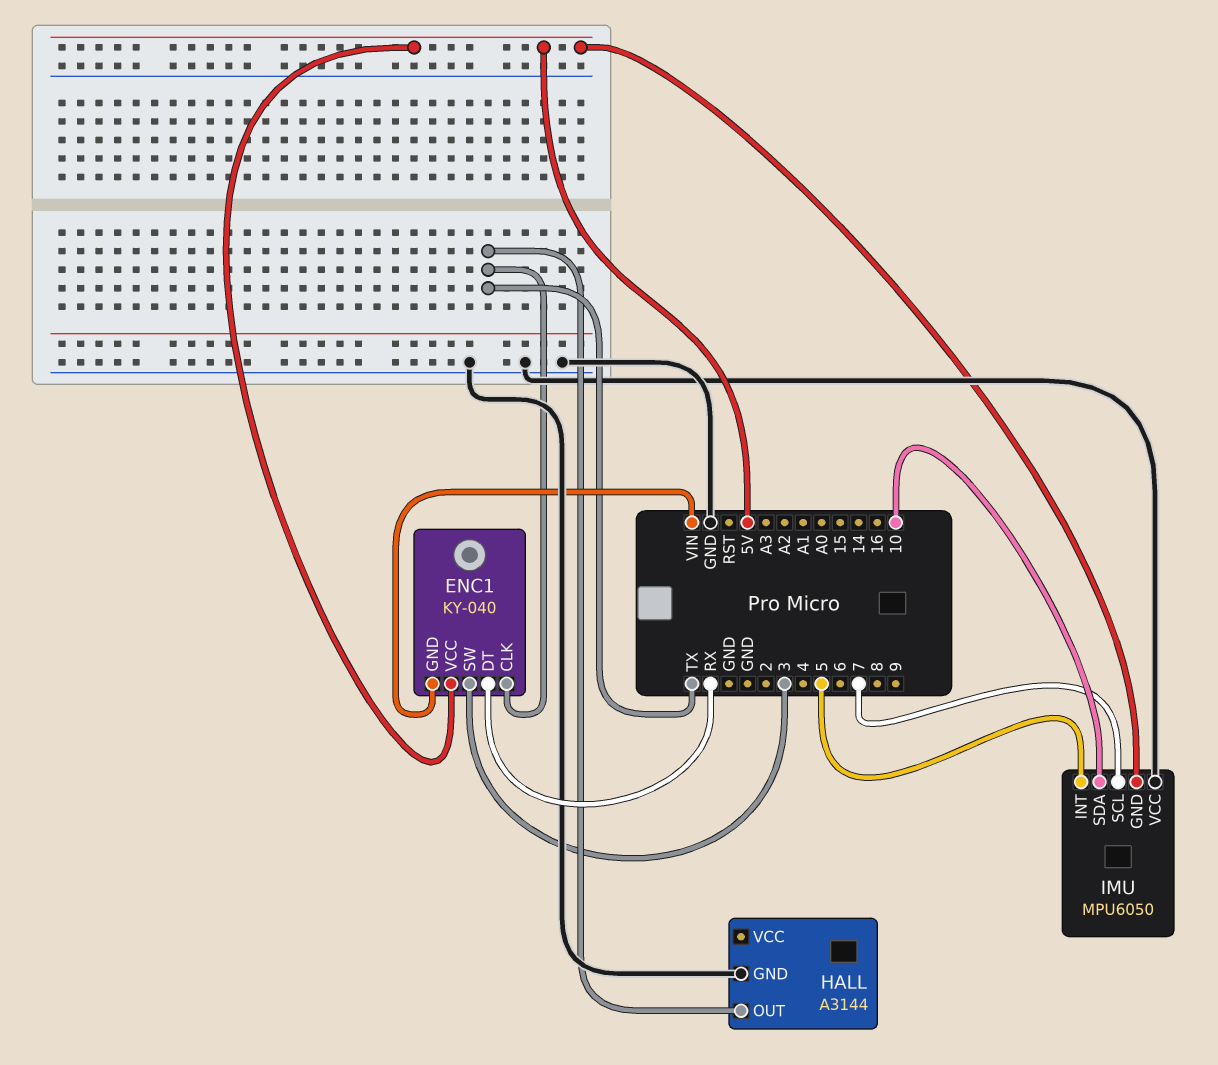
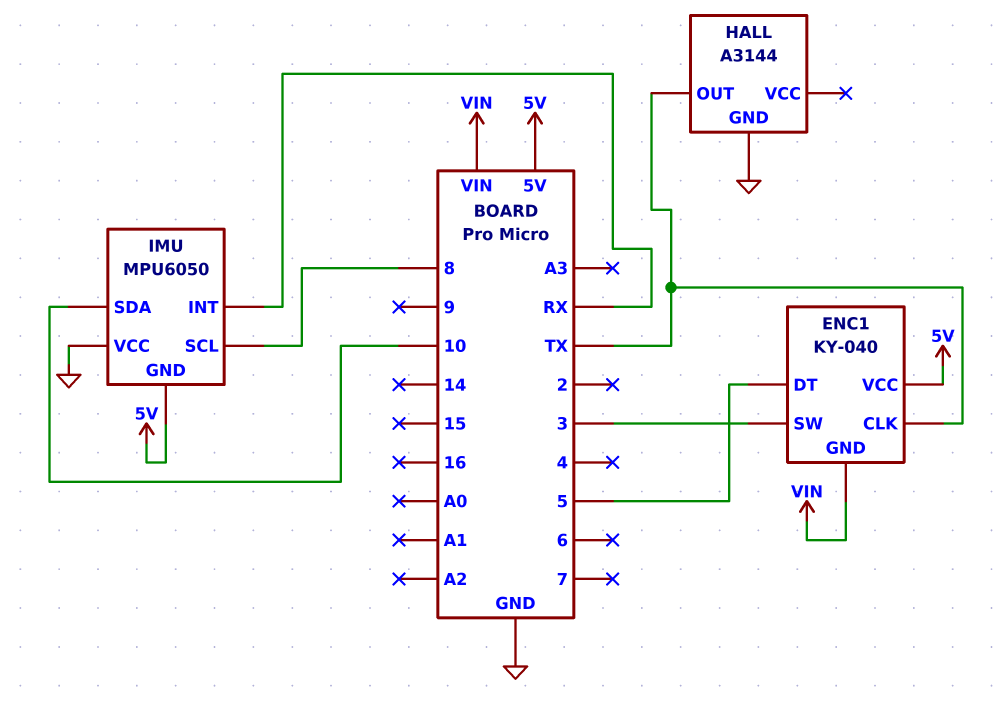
ENC1 pin DT: RX -> 5
IMU pin INT: 5 -> RX
IMU pin SCL: 7 -> 8

